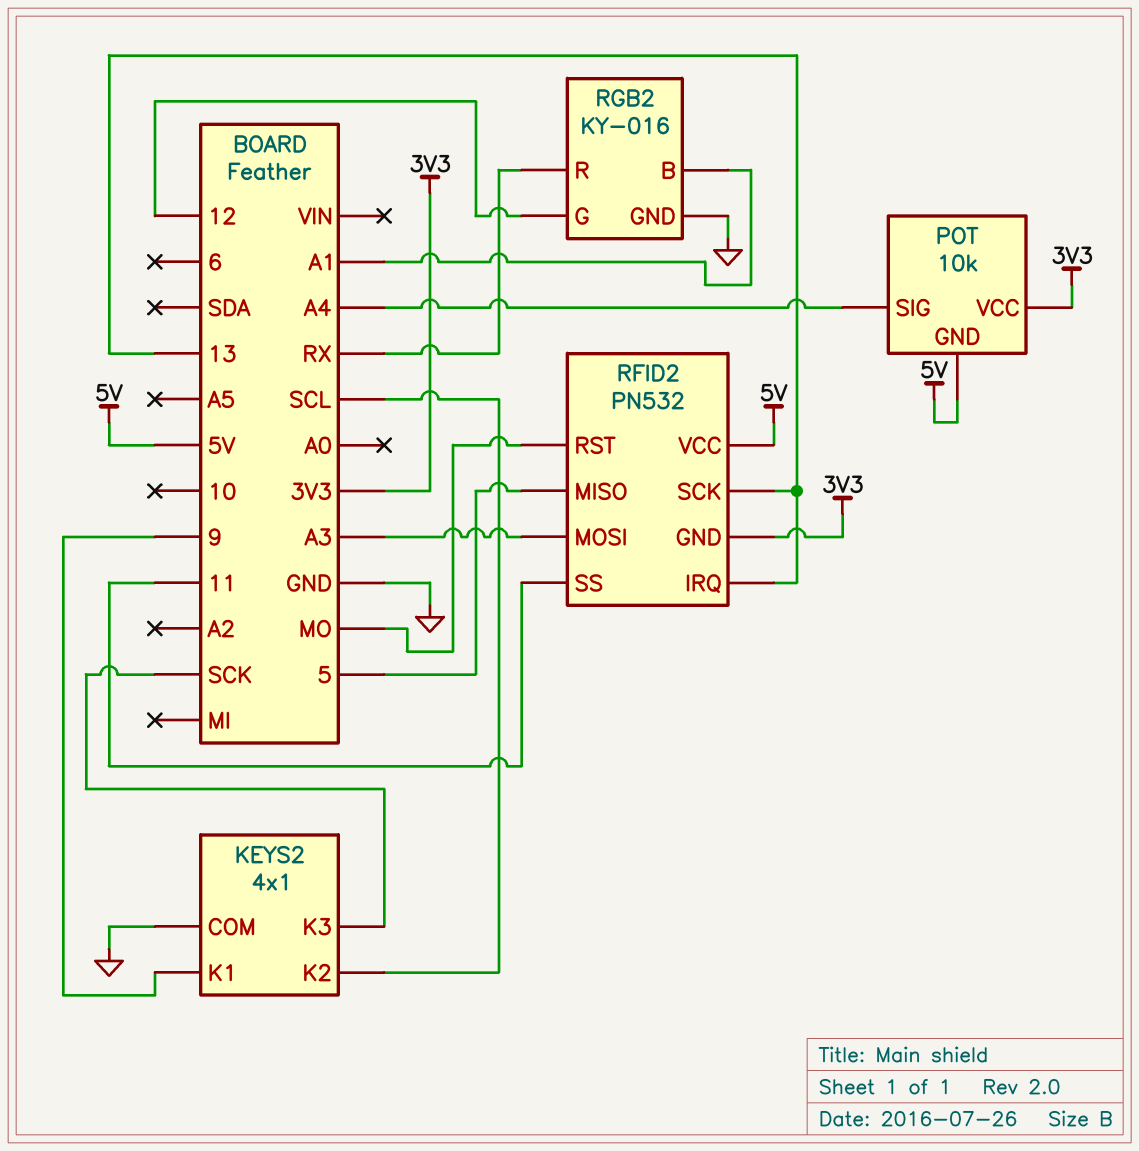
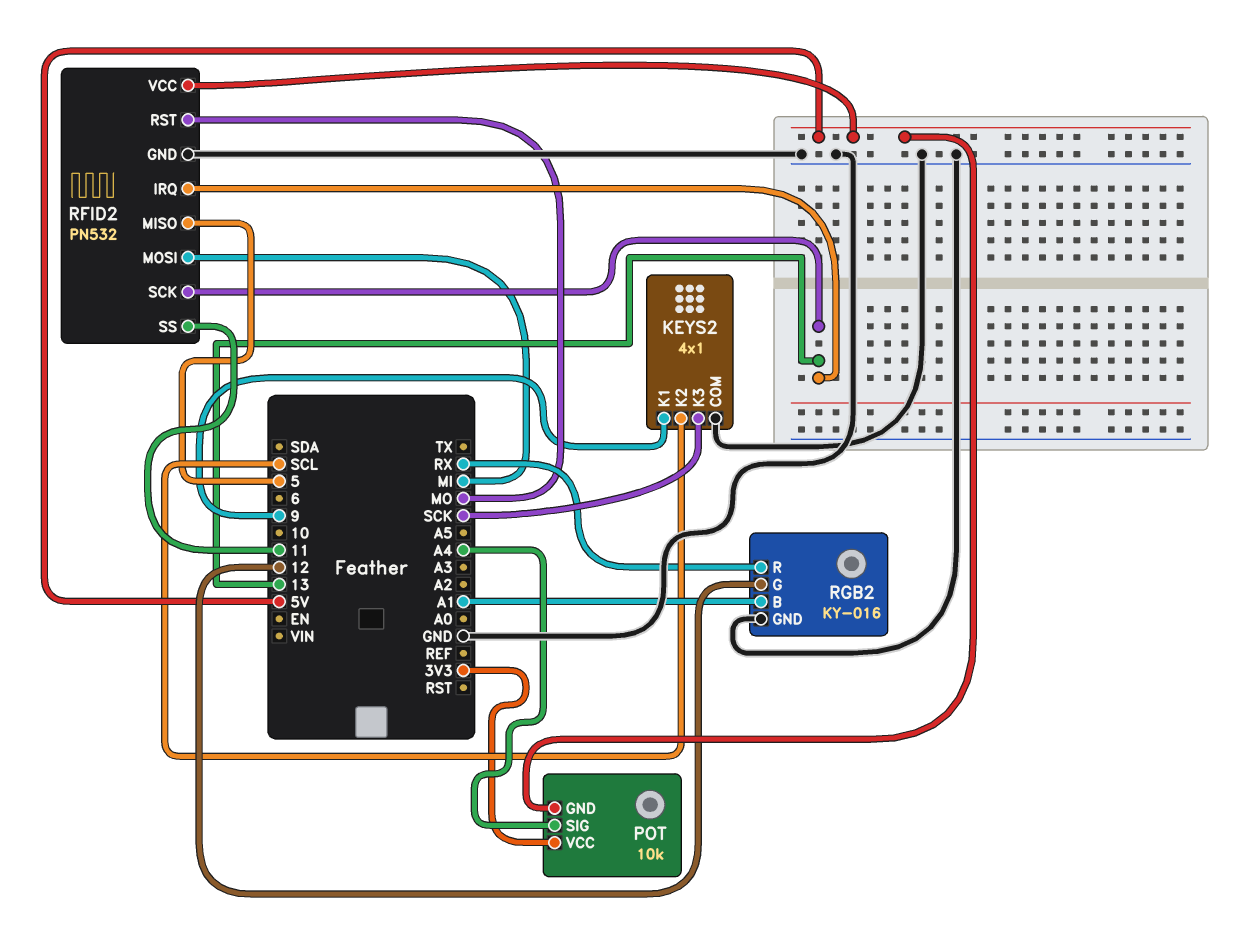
RFID2 pin GND: 3V3 -> GND
RFID2 pin MOSI: A3 -> MI

